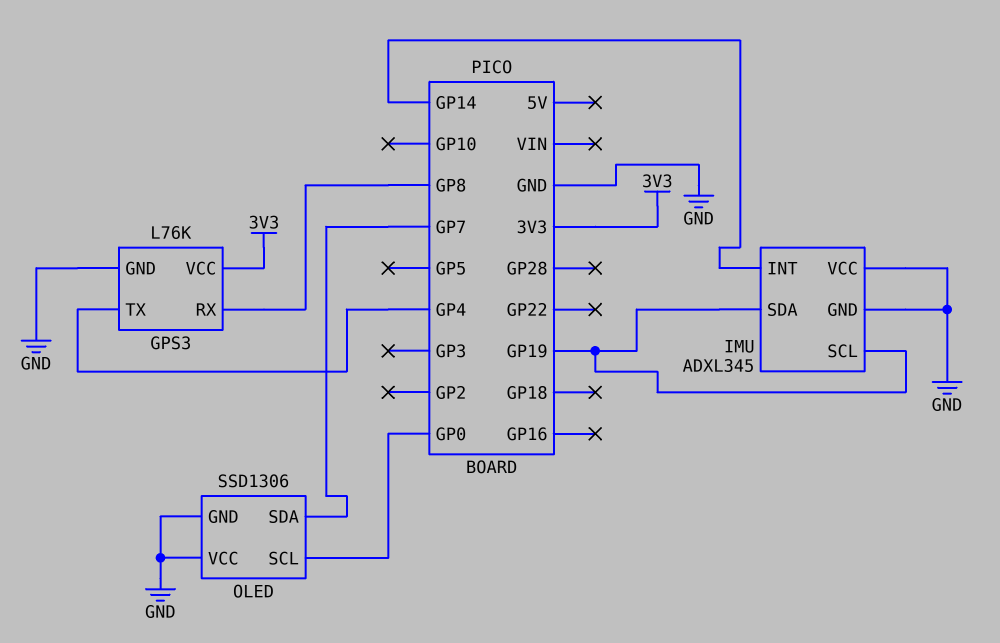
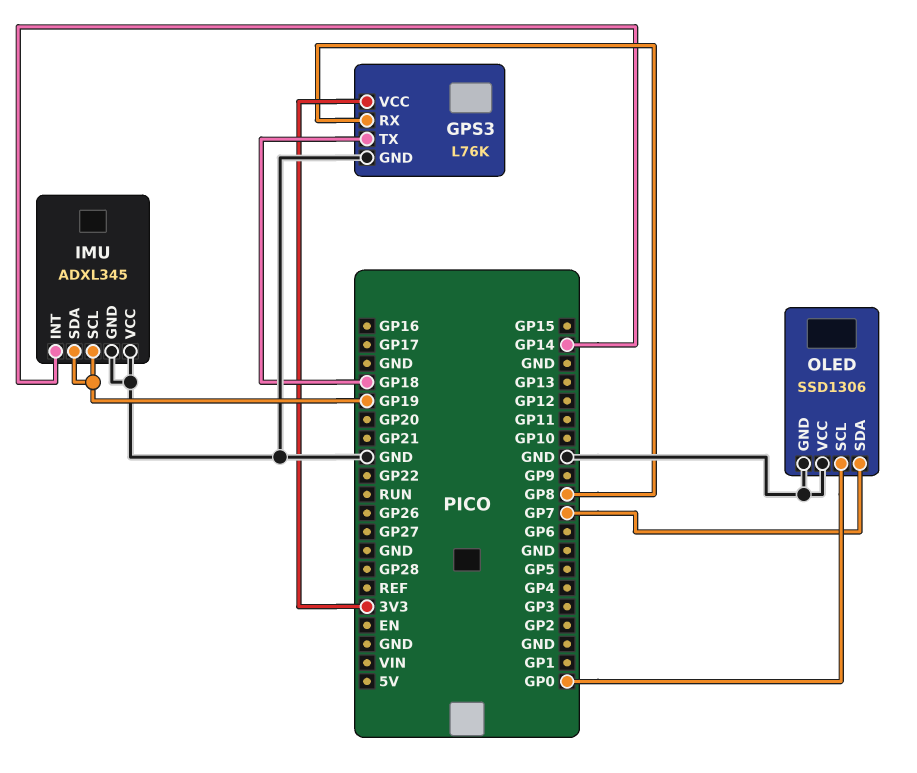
GPS3 pin TX: GP4 -> GP18

